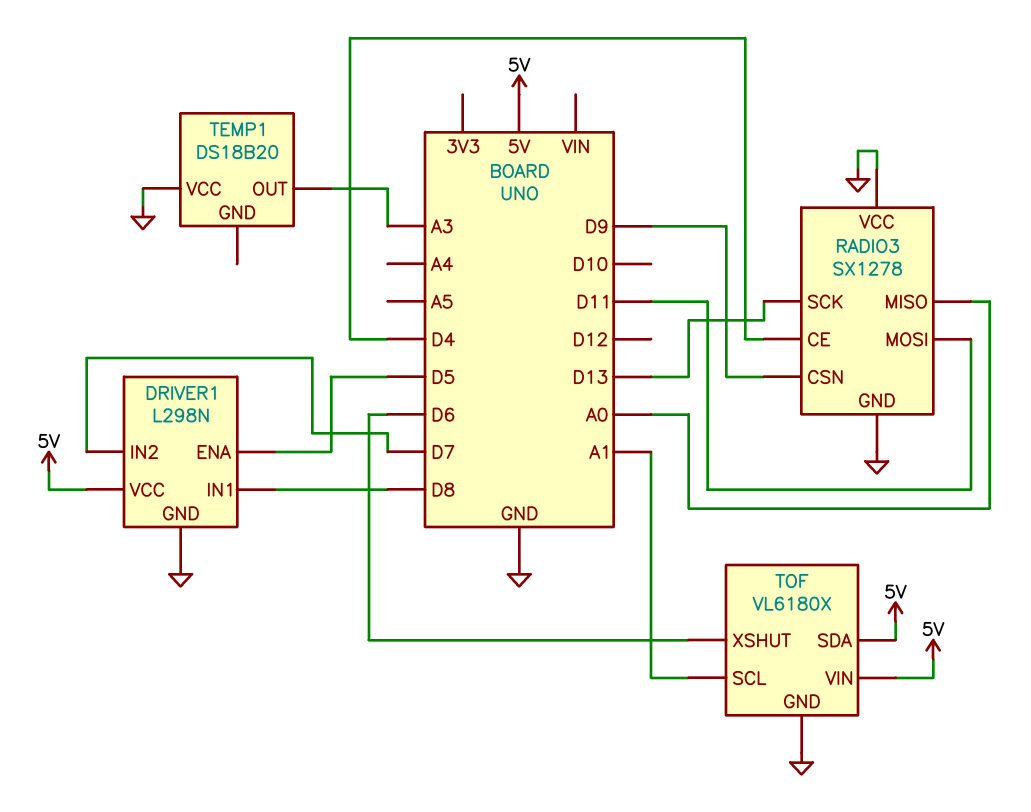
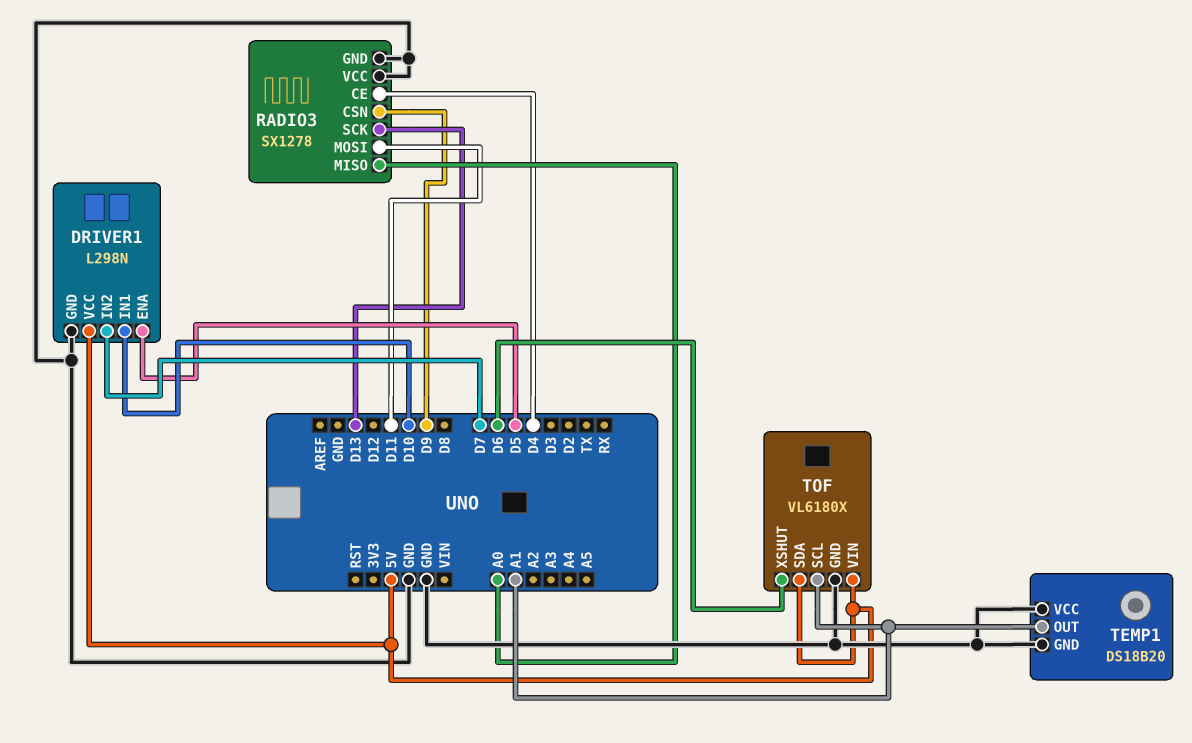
DRIVER1 pin IN1: D8 -> D10
TEMP1 pin GND: none -> GND
TEMP1 pin OUT: A3 -> A1

